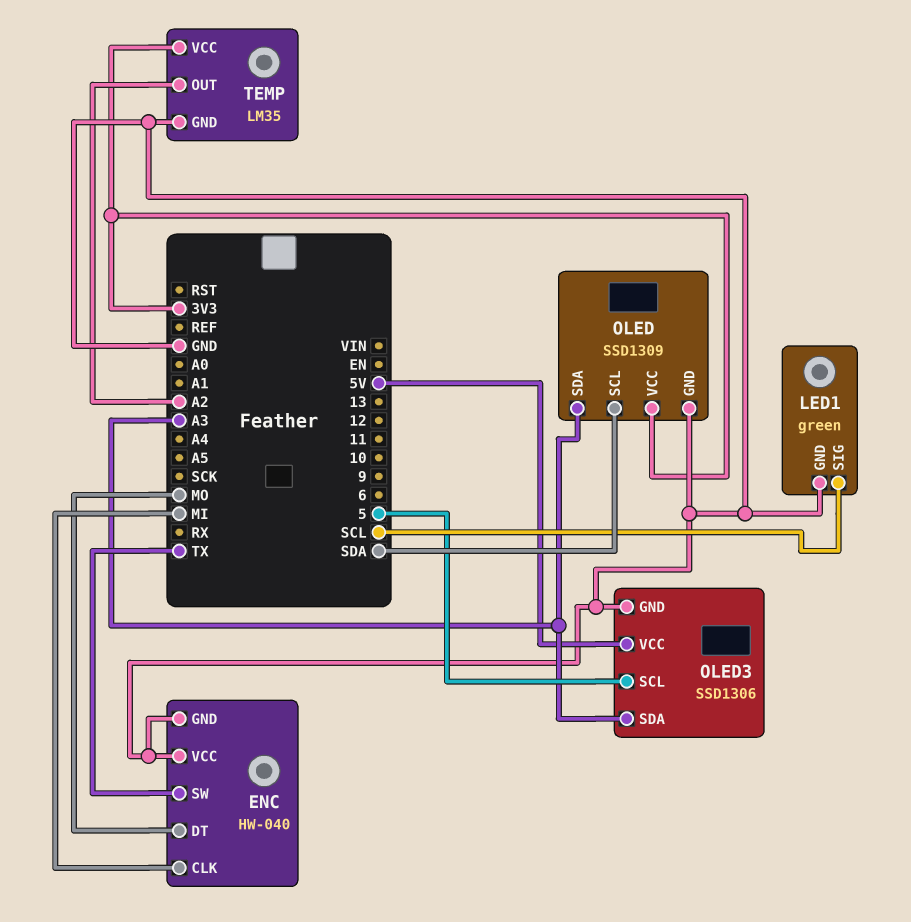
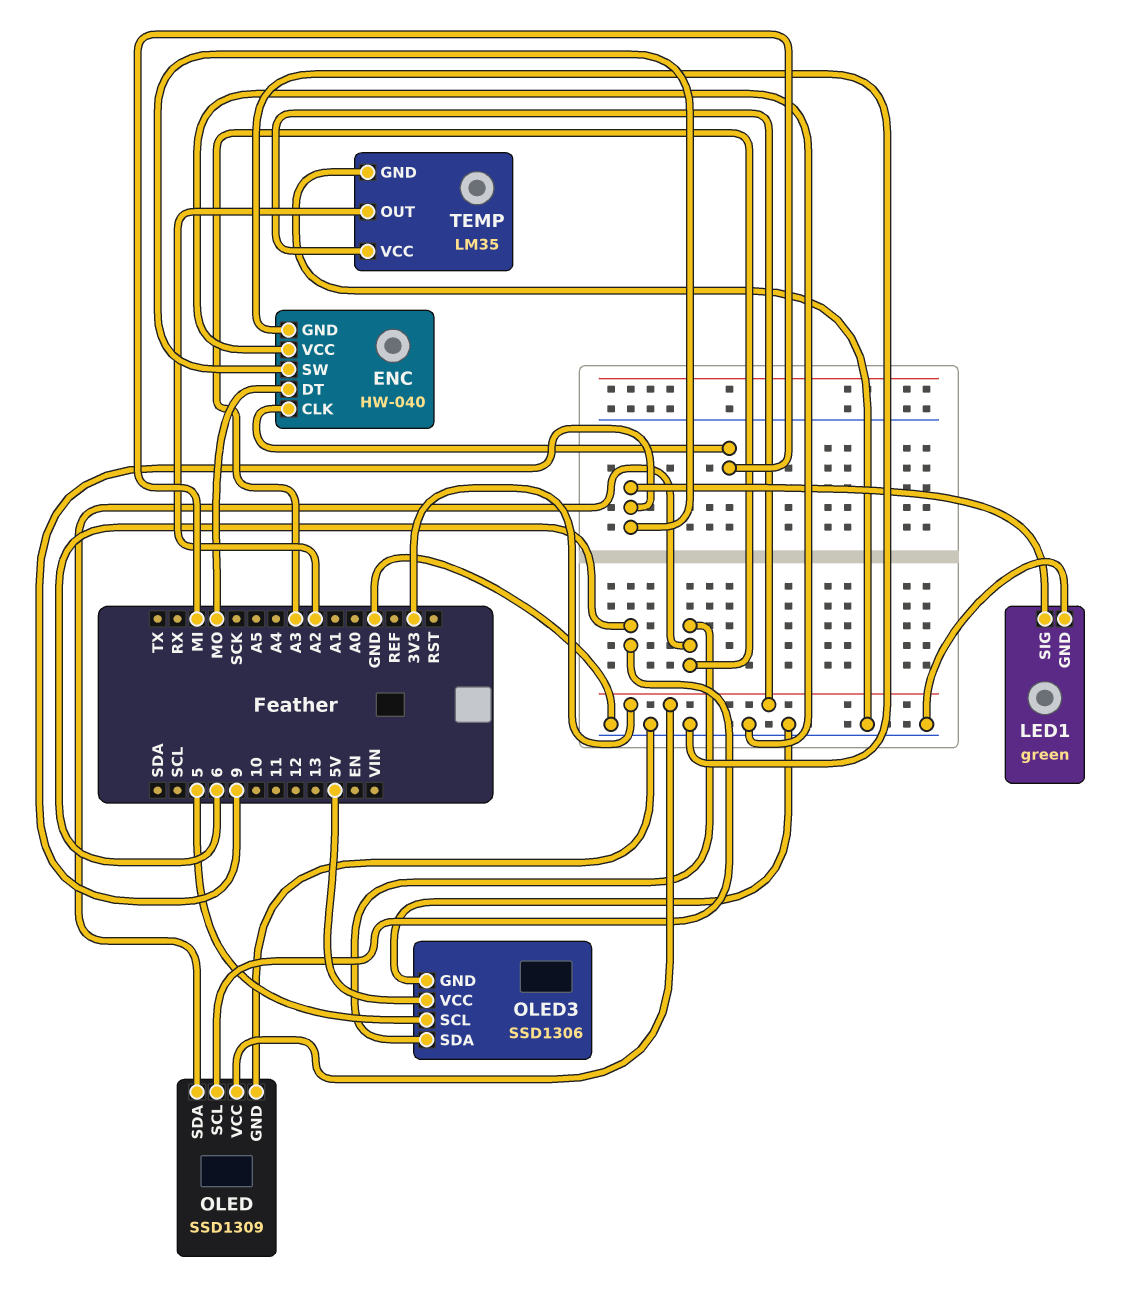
ENC pin SW: TX -> 9
LED1 pin SIG: SCL -> 9
OLED pin SCL: SDA -> 6

